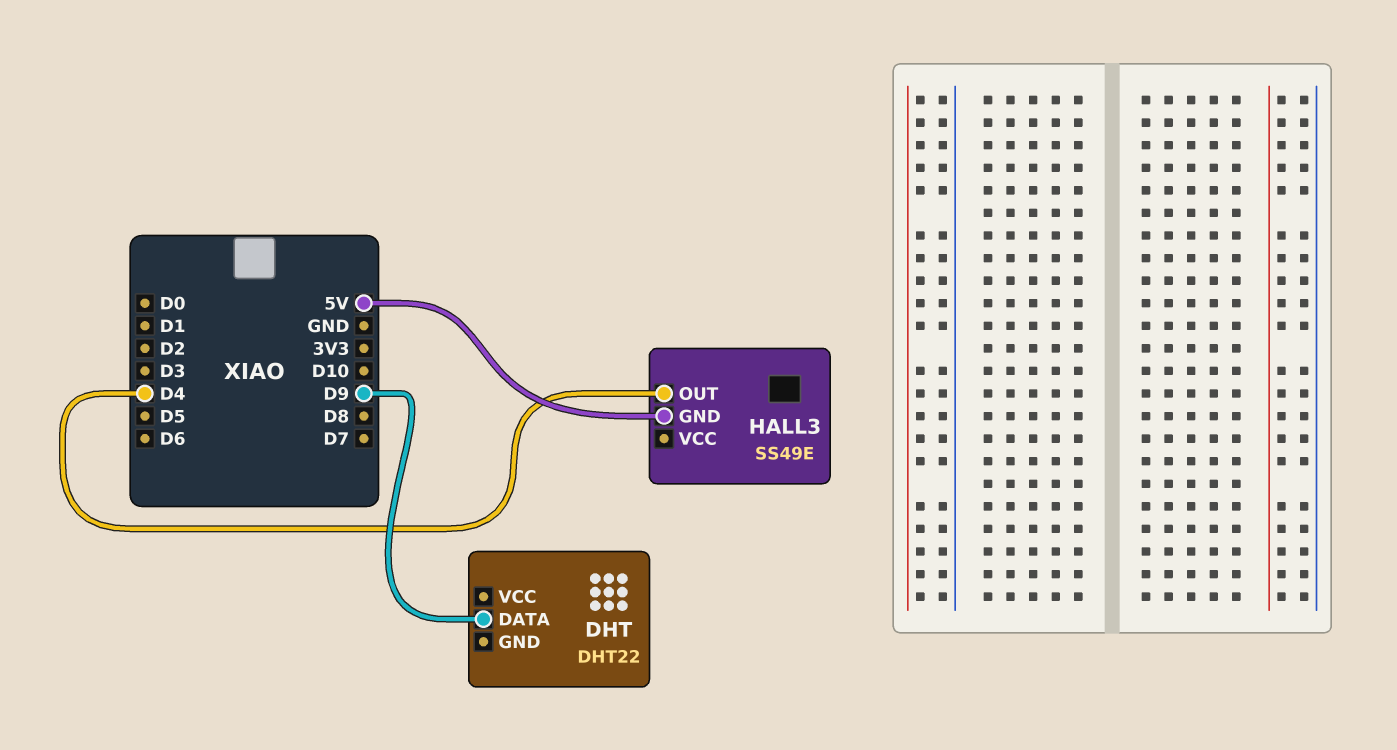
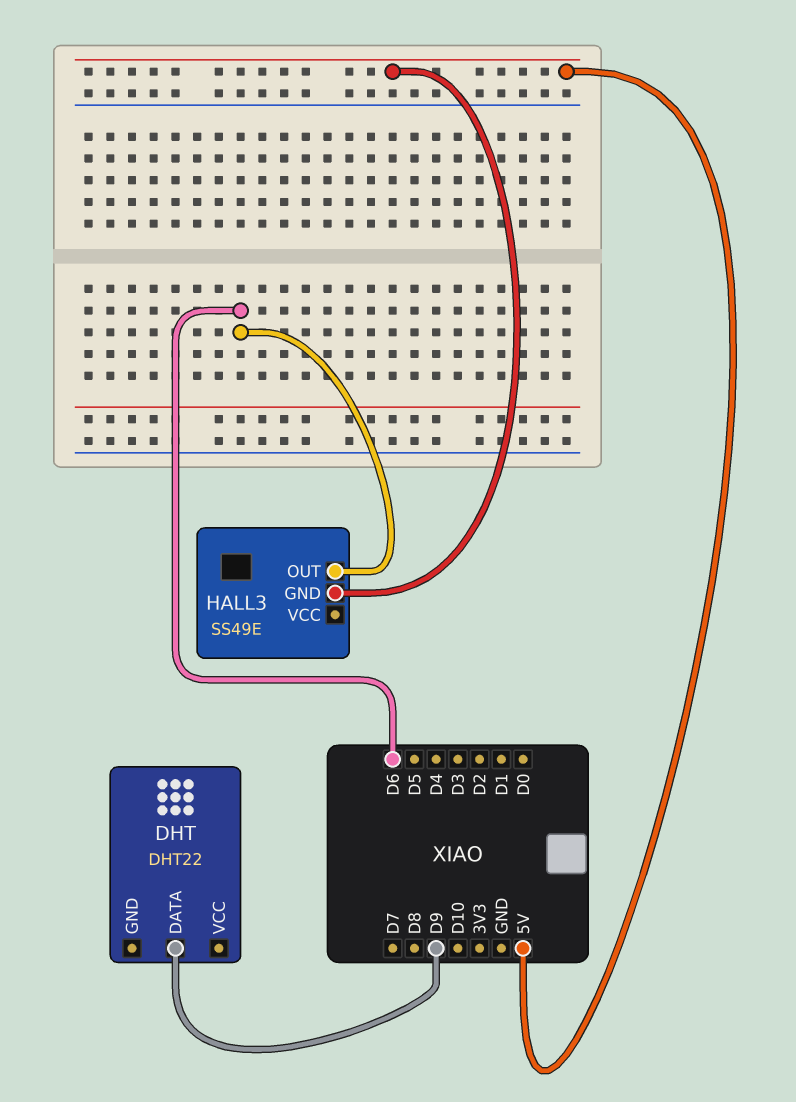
HALL3 pin OUT: D4 -> D6

